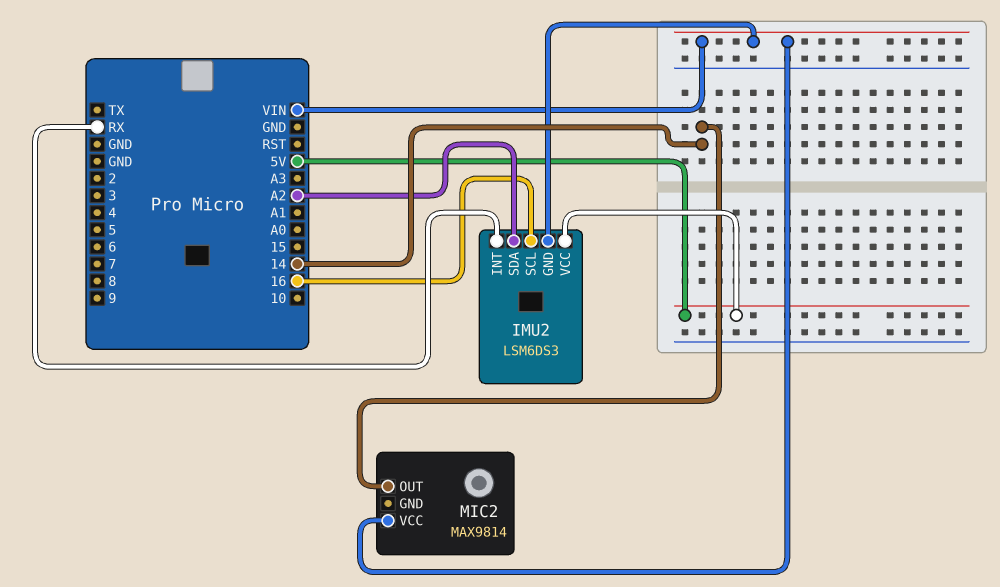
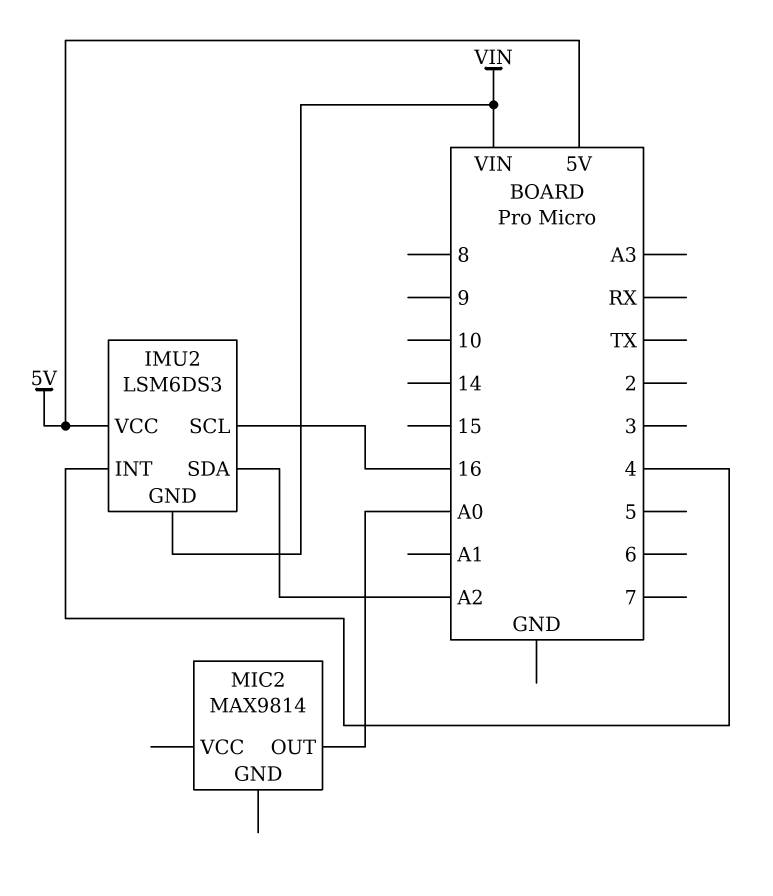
IMU2 pin INT: RX -> 4
MIC2 pin OUT: 14 -> A0
MIC2 pin VCC: VIN -> none

